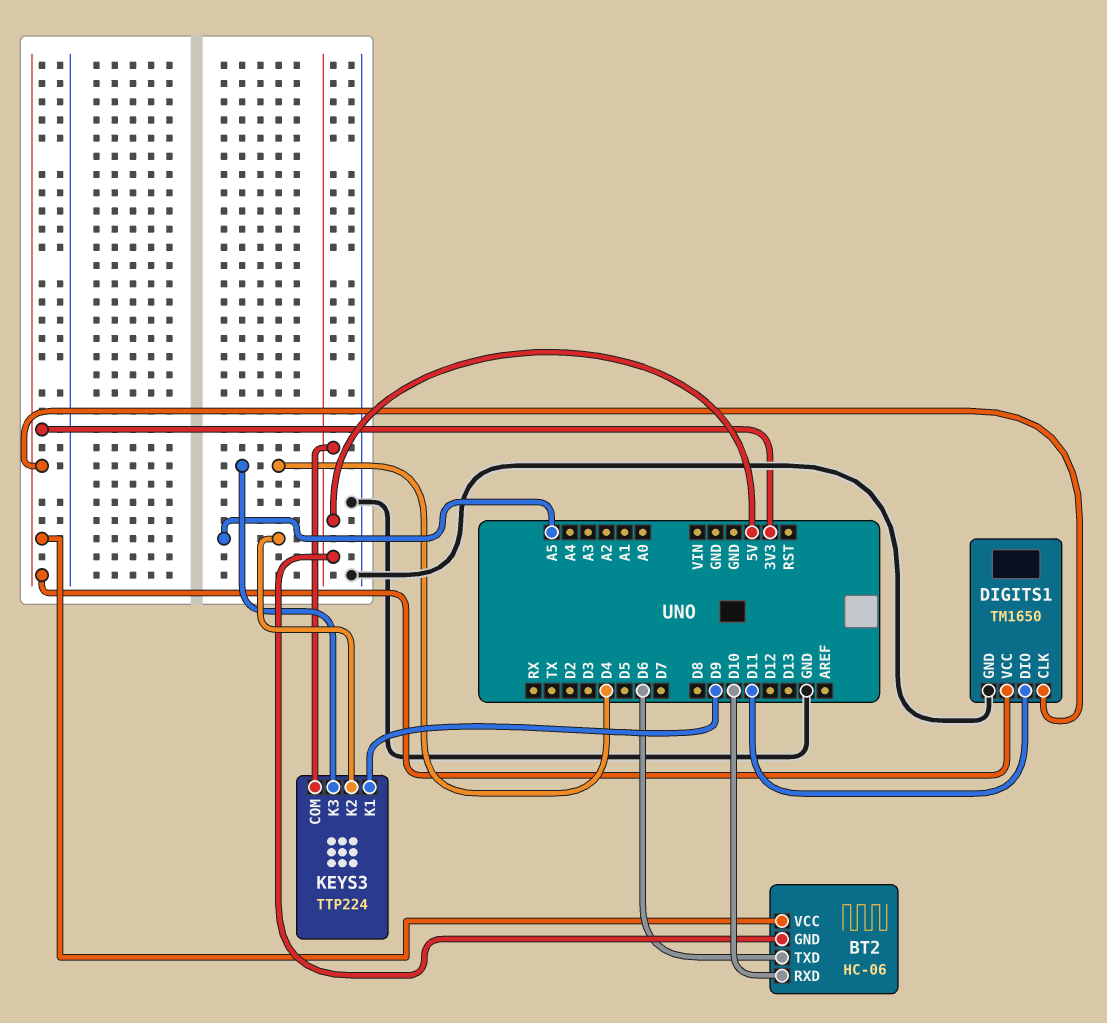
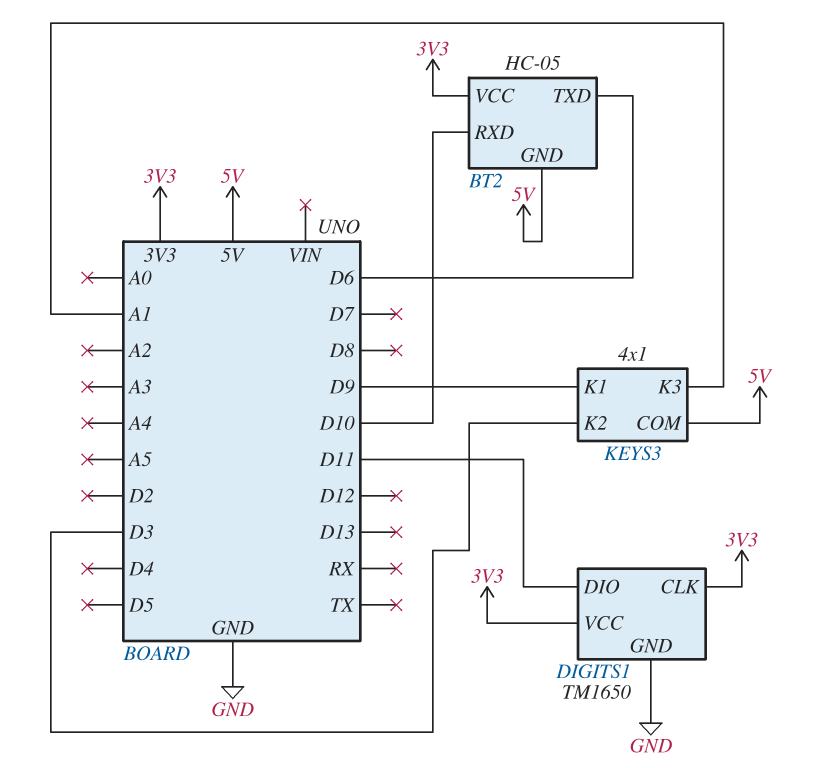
BT2: HC-06 -> HC-05
KEYS3: TTP224 -> 4x1
KEYS3 pin K2: A5 -> D3
KEYS3 pin K3: D4 -> A1

